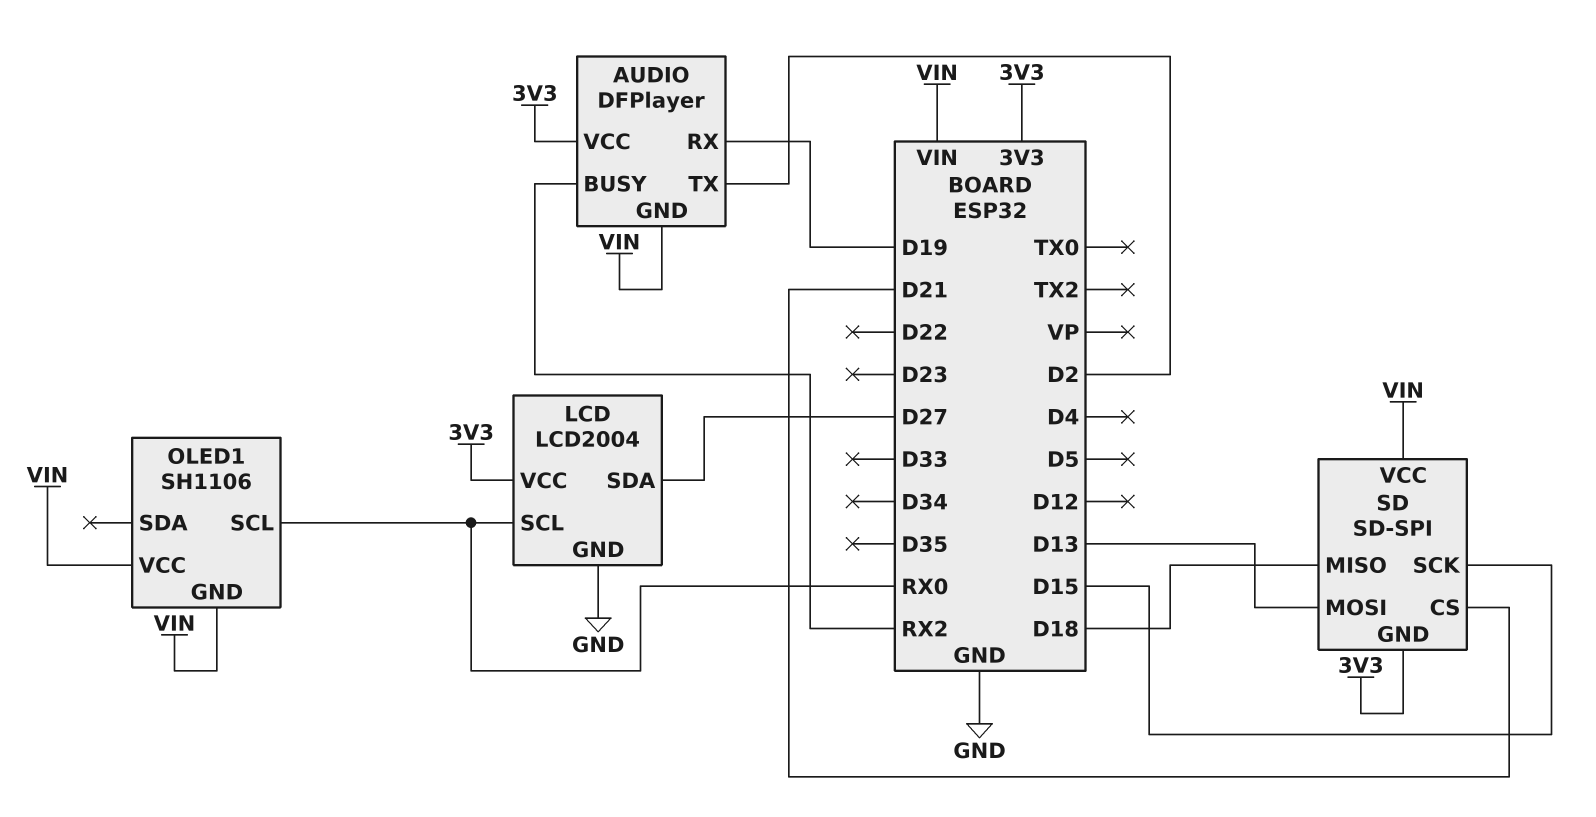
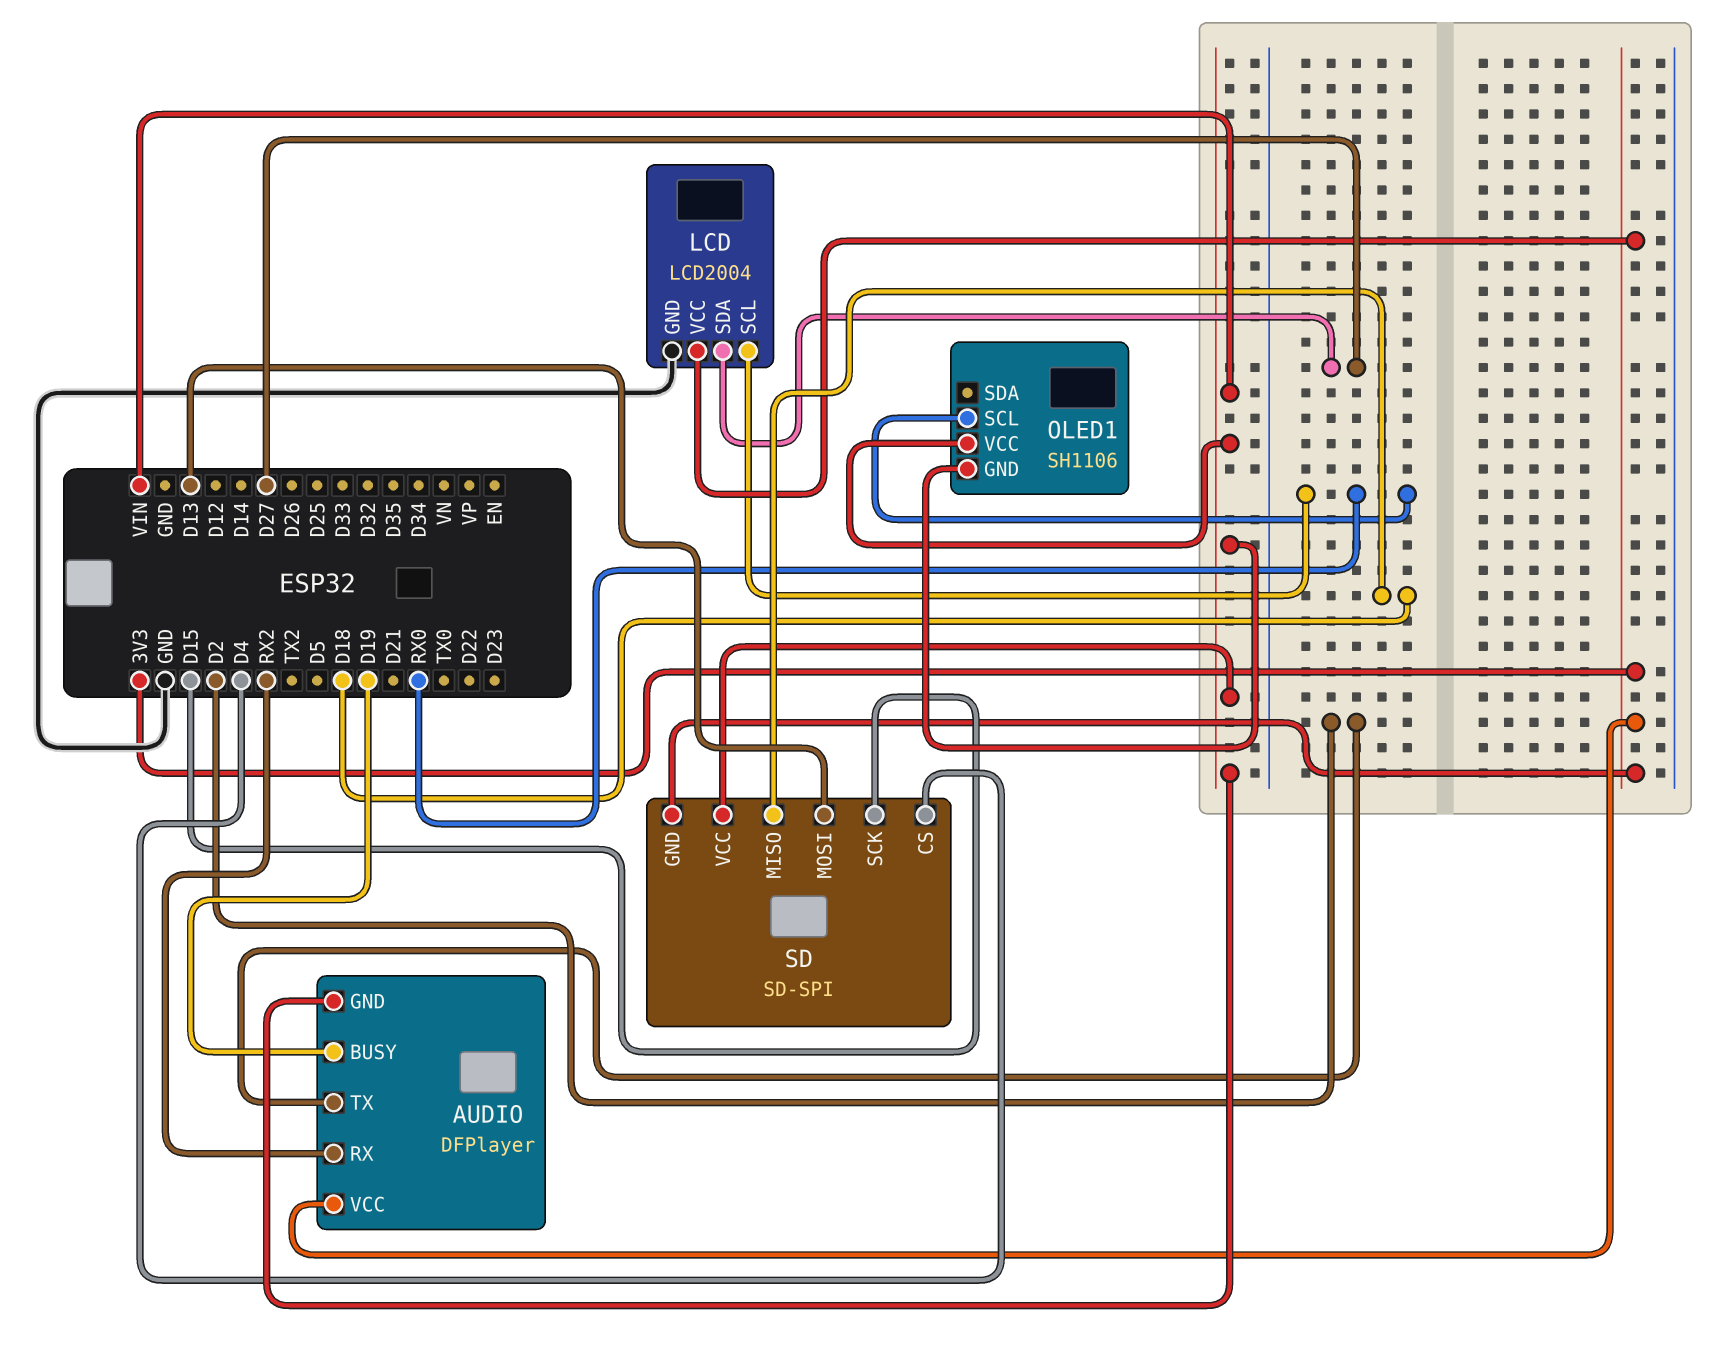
AUDIO pin BUSY: RX2 -> D19
AUDIO pin RX: D19 -> RX2
SD pin CS: D21 -> D4

